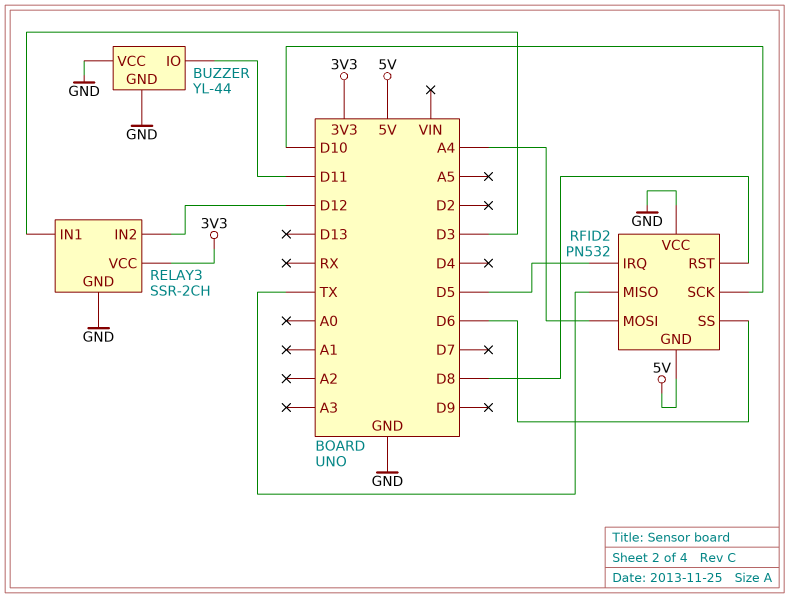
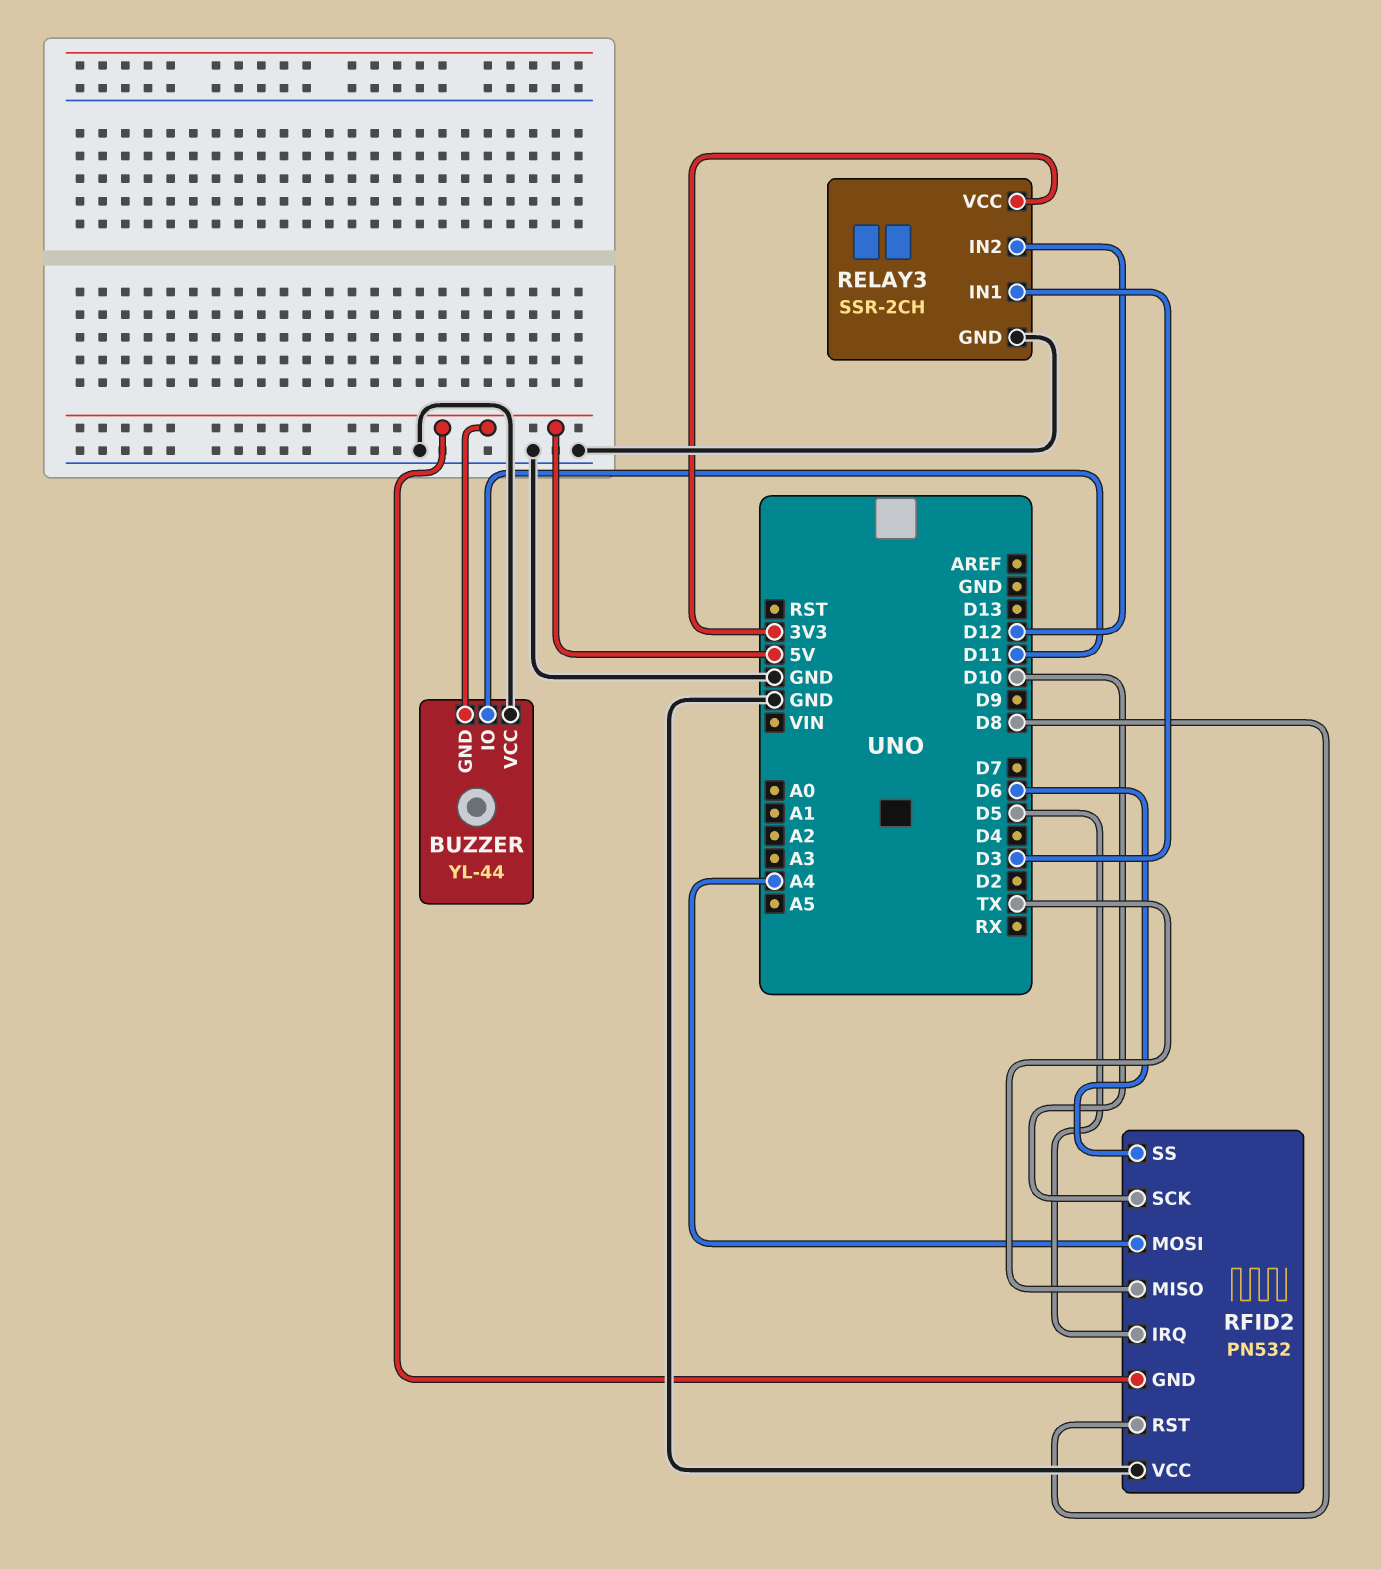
BUZZER pin GND: GND -> 5V

